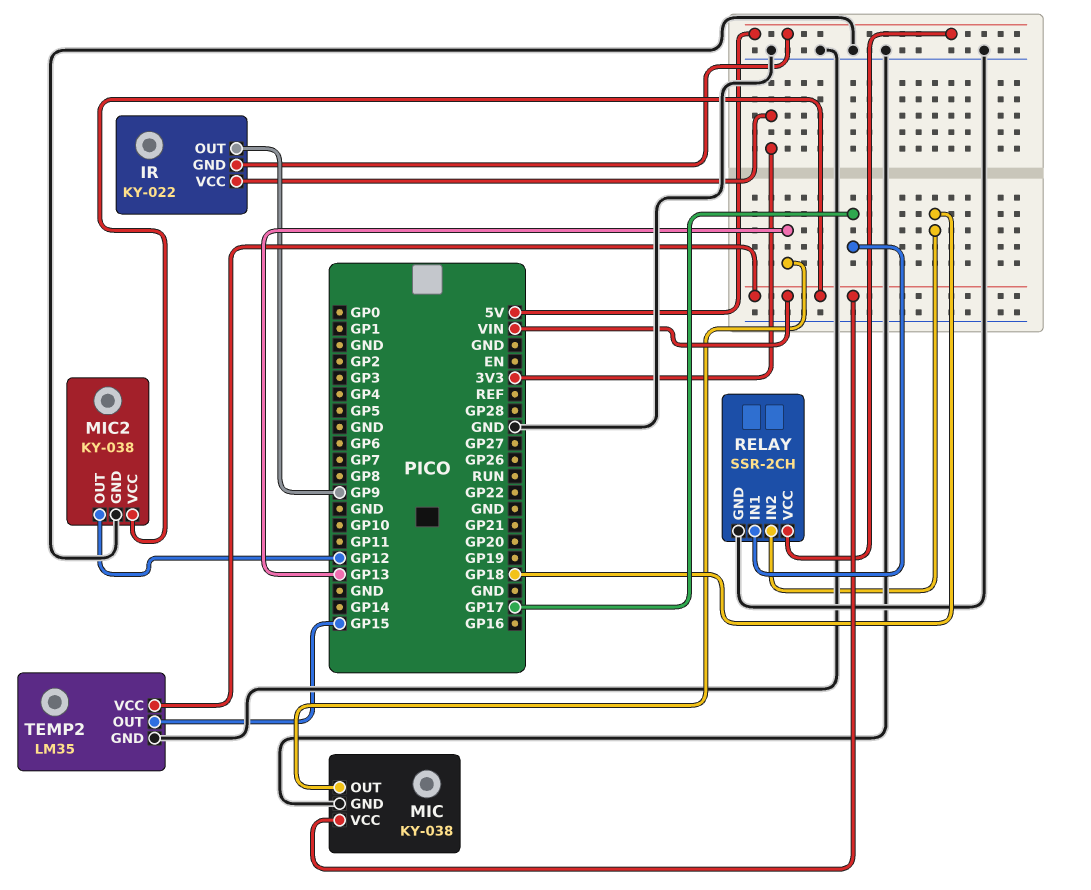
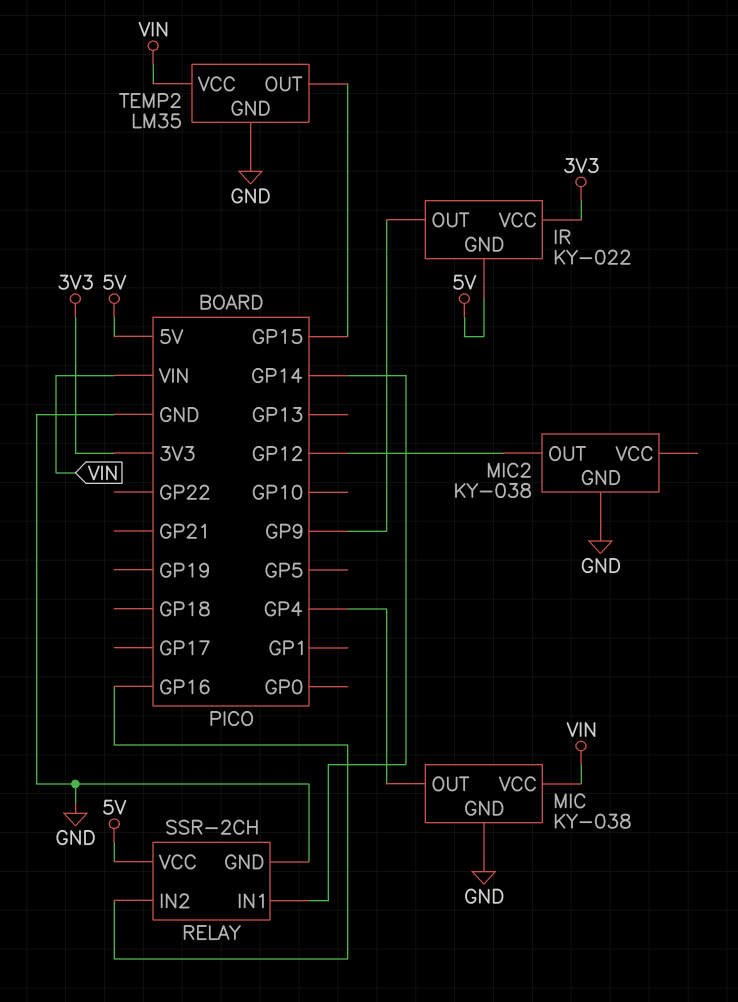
MIC pin OUT: GP13 -> GP4
MIC2 pin VCC: VIN -> none
RELAY pin IN1: GP17 -> GP14
RELAY pin IN2: GP18 -> GP16

